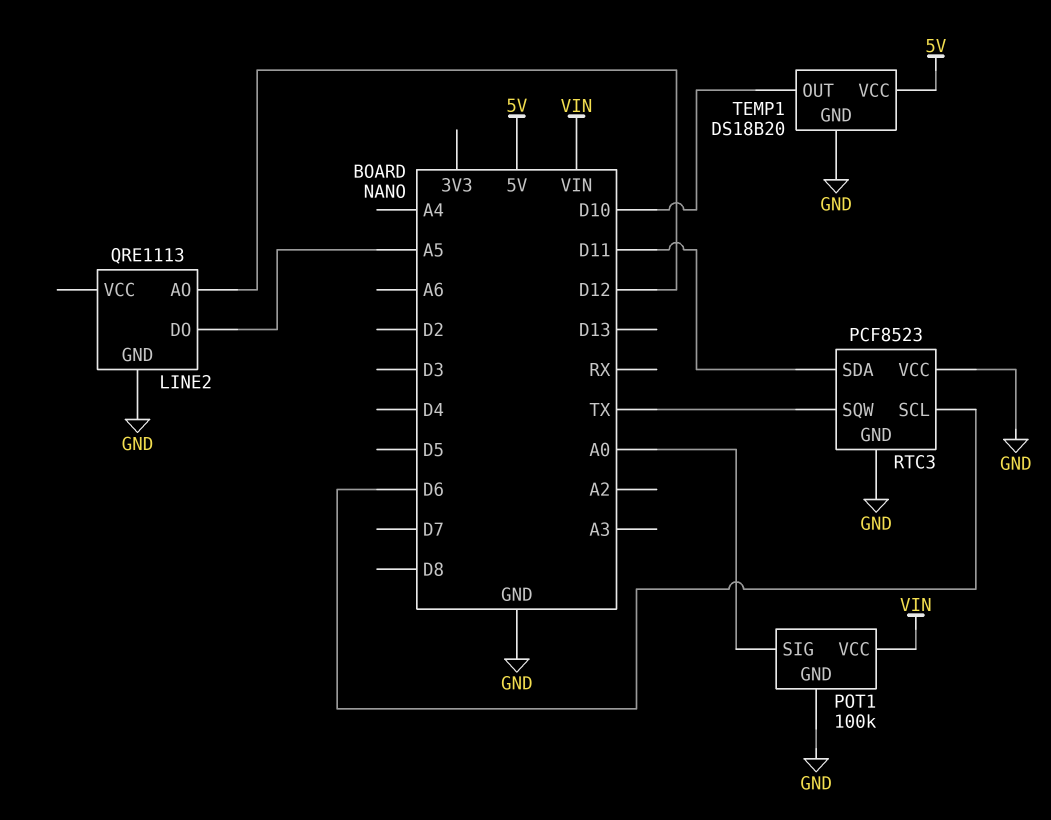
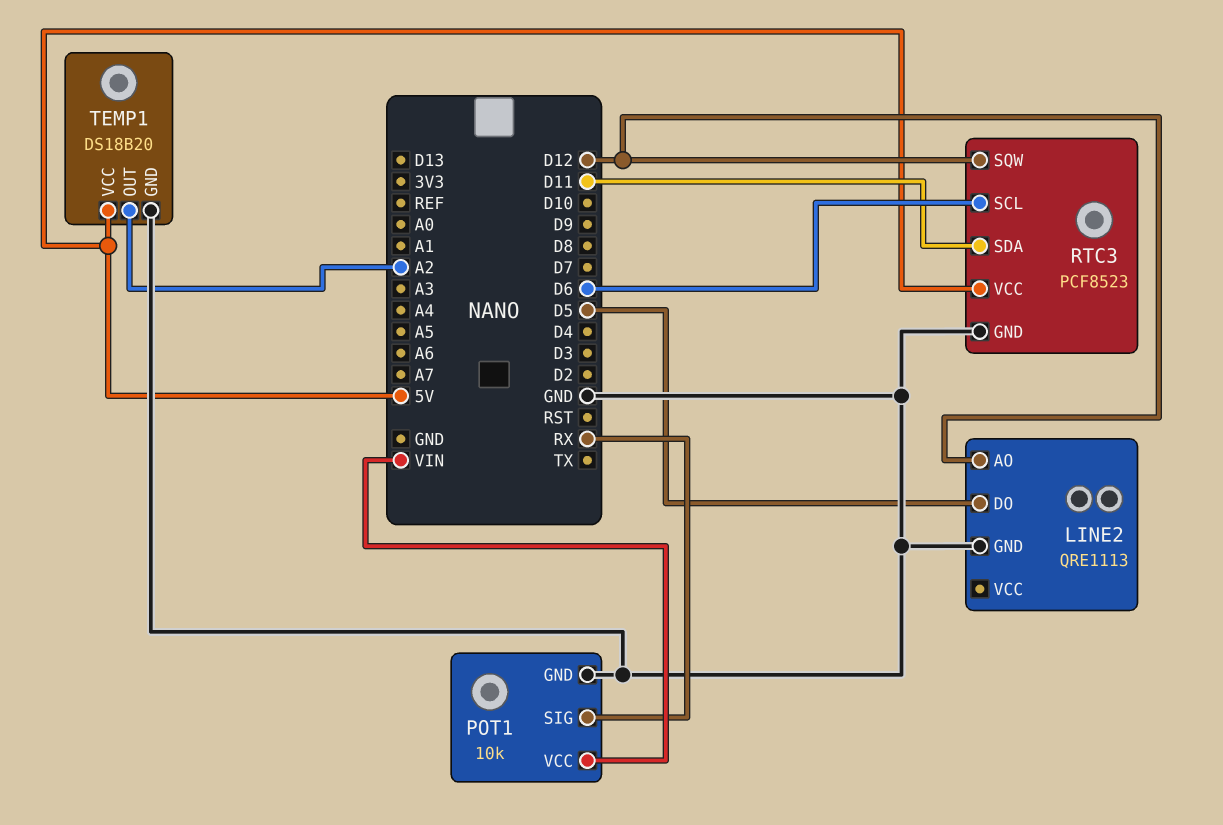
LINE2 pin DO: A5 -> D5
POT1: 100k -> 10k
POT1 pin SIG: A0 -> RX
RTC3 pin SQW: TX -> D12
RTC3 pin VCC: GND -> 5V
TEMP1 pin OUT: D10 -> A2

